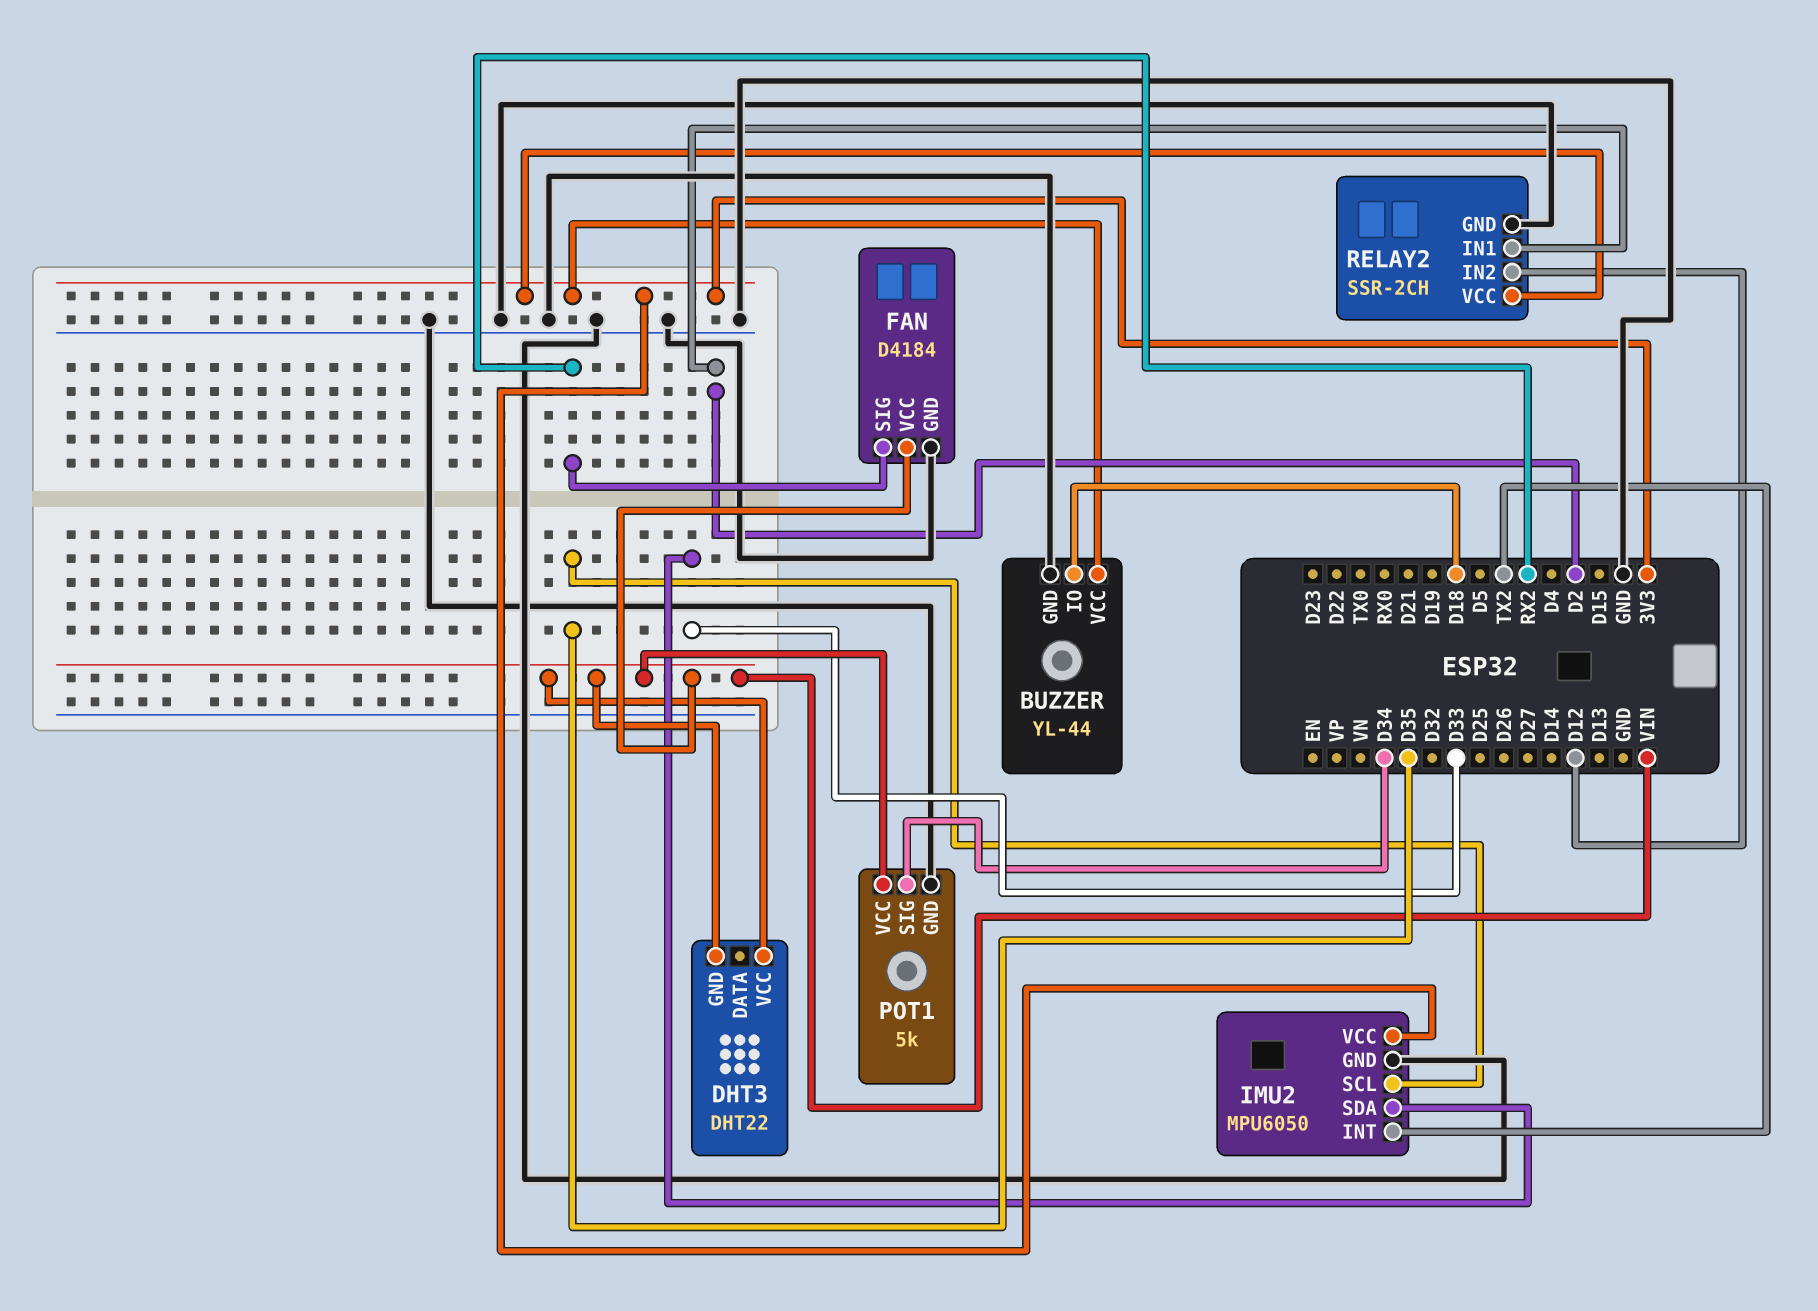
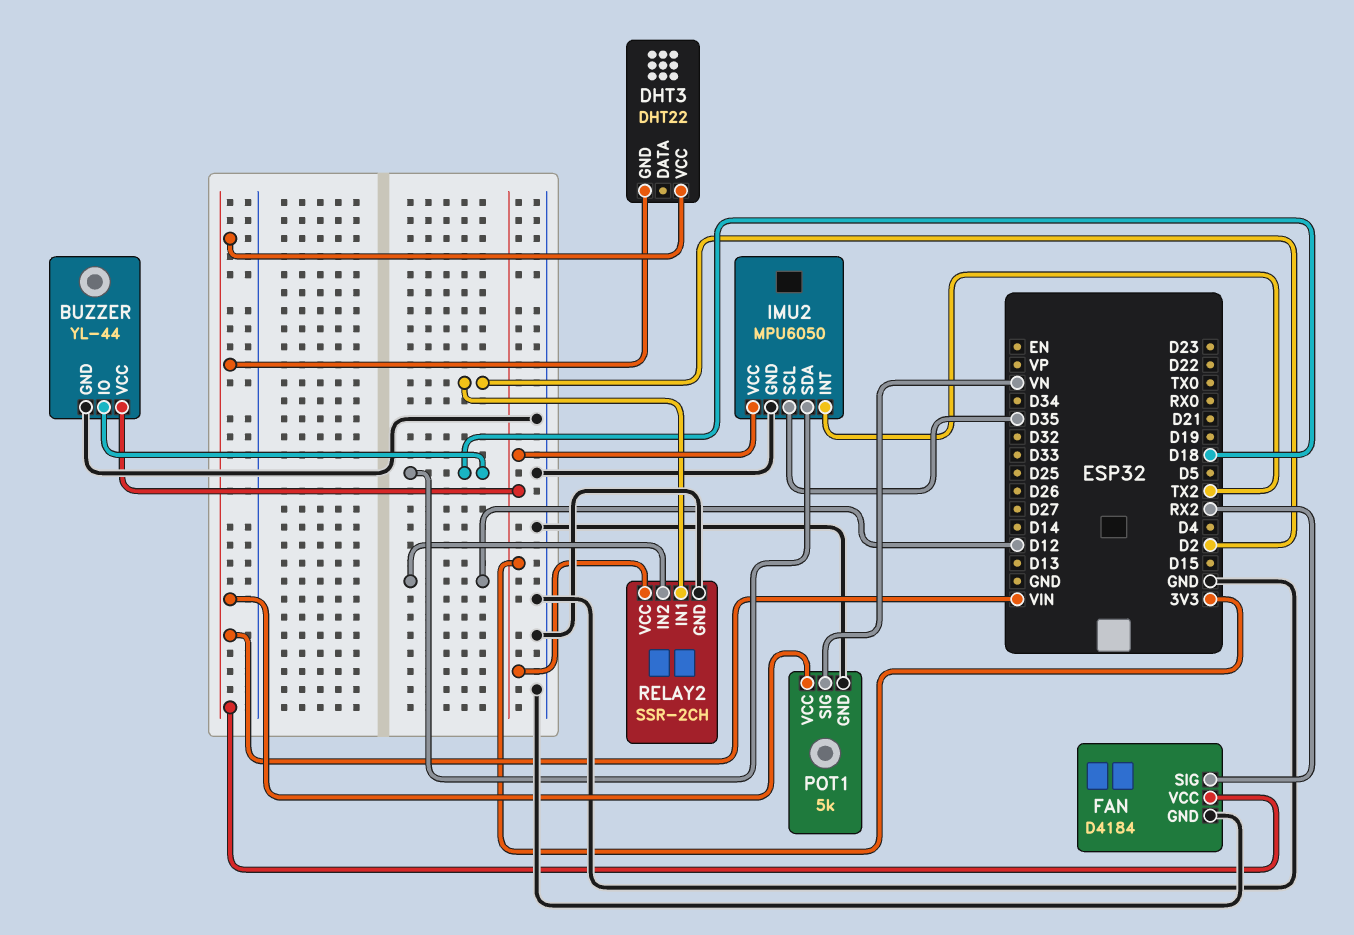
IMU2 pin SDA: D33 -> D18
POT1 pin SIG: D34 -> VN

